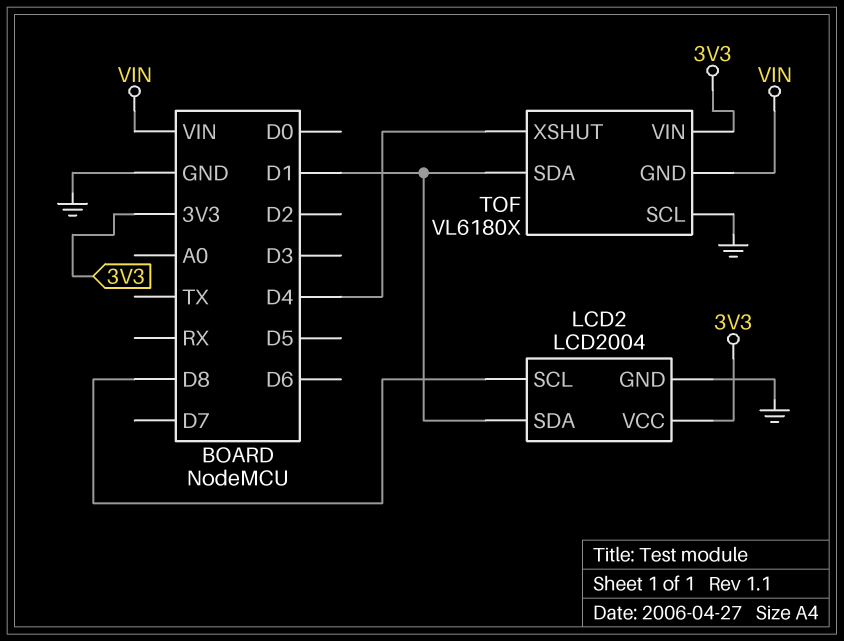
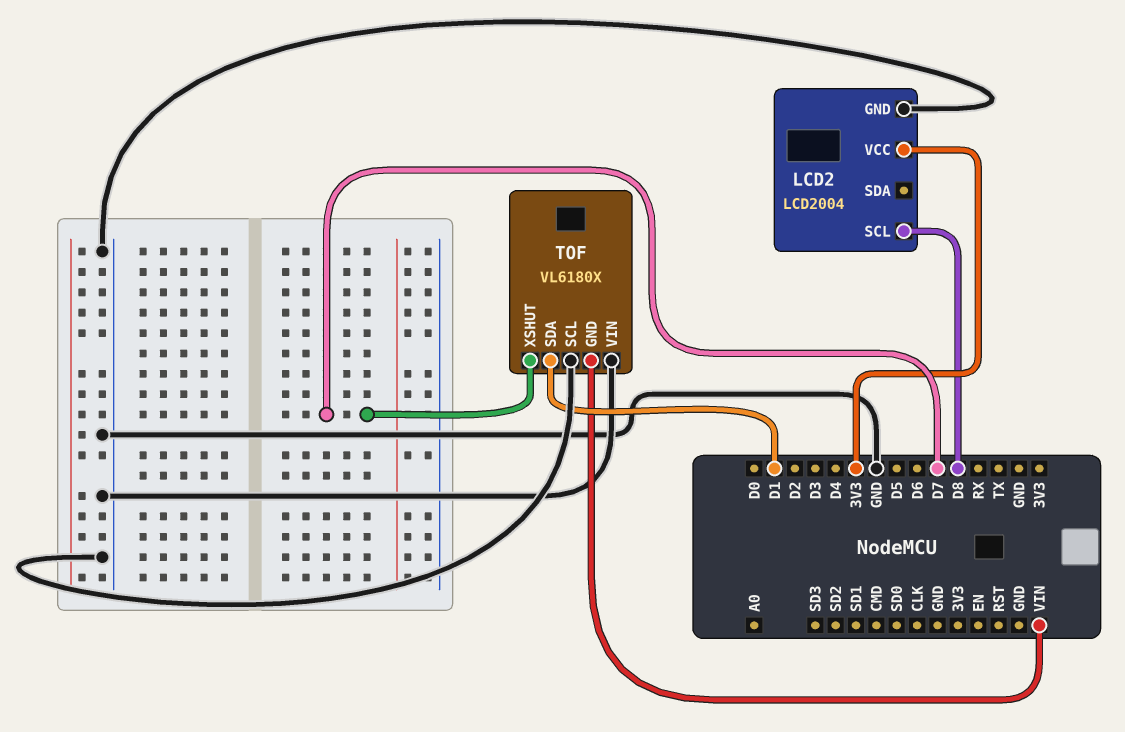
LCD2 pin SDA: D1 -> none
TOF pin VIN: 3V3 -> GND
TOF pin XSHUT: D4 -> D7

